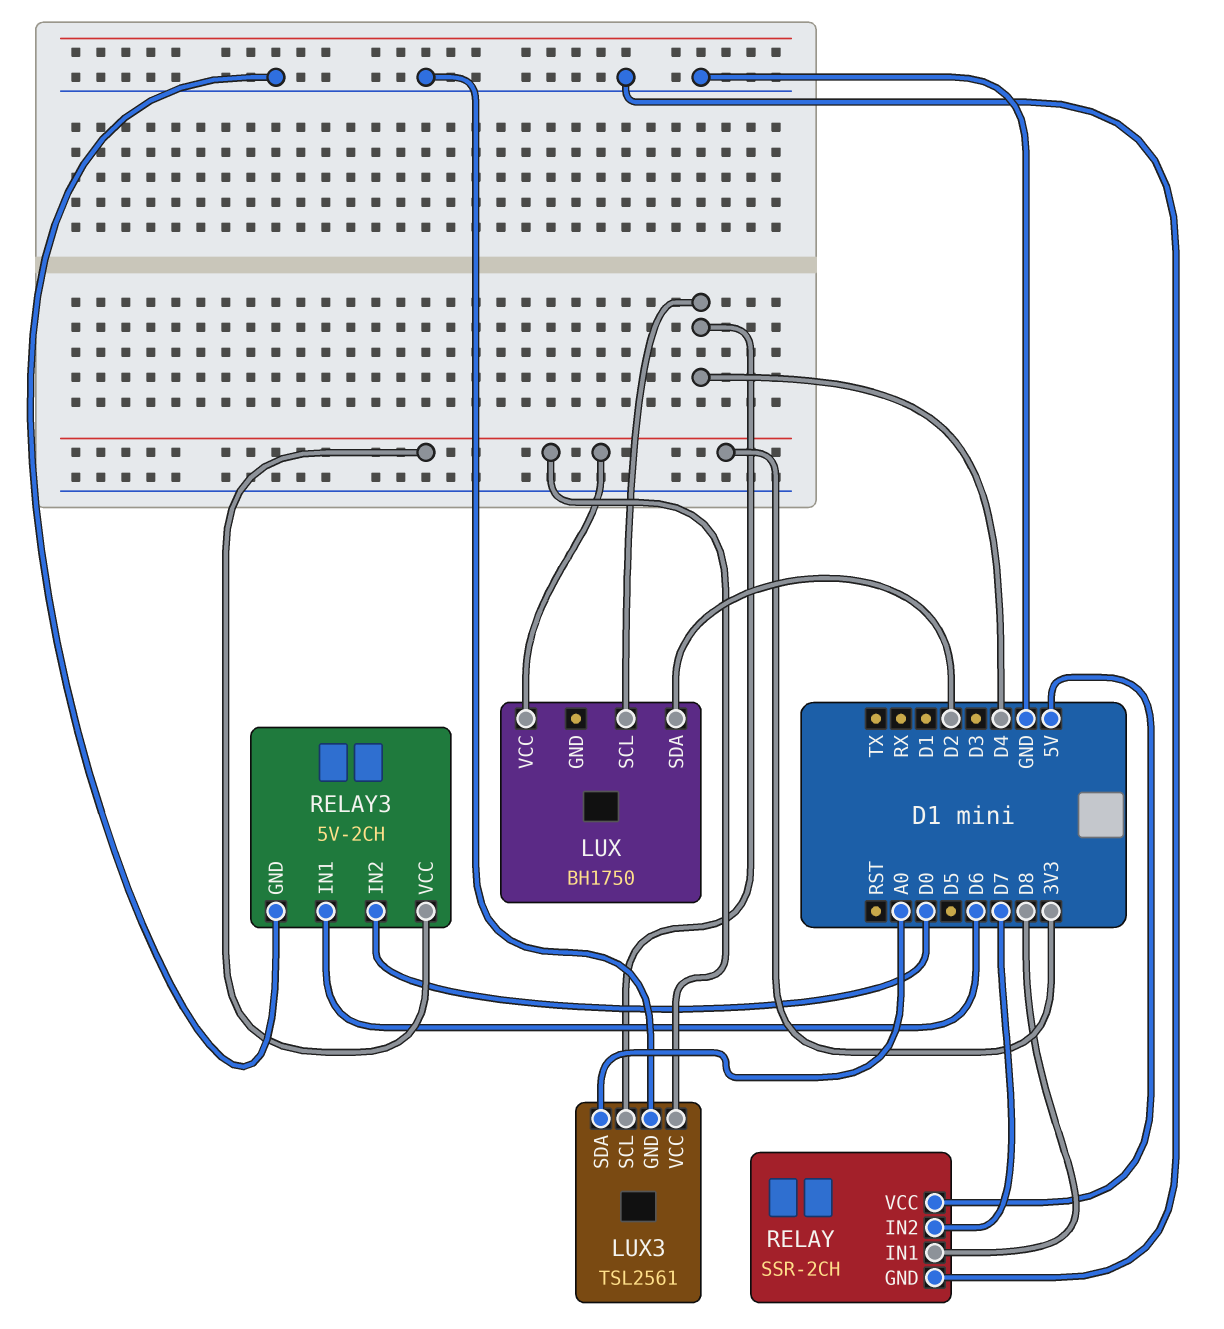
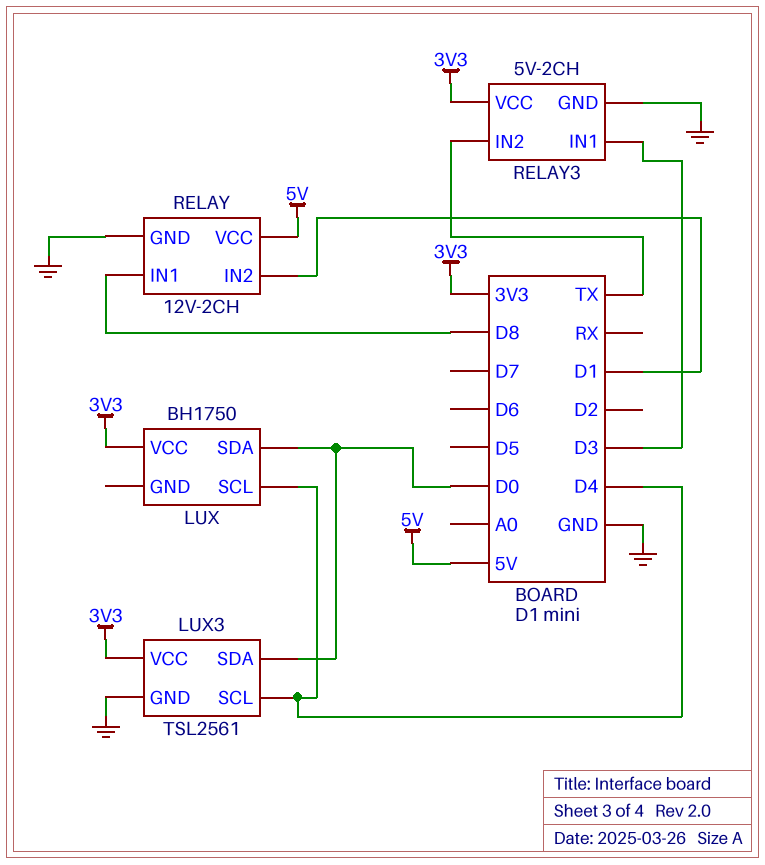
LUX pin SDA: D2 -> D0
LUX3 pin SDA: A0 -> D0
RELAY: SSR-2CH -> 12V-2CH
RELAY pin IN2: D7 -> D1
RELAY3 pin IN1: D6 -> D3
RELAY3 pin IN2: D0 -> TX

